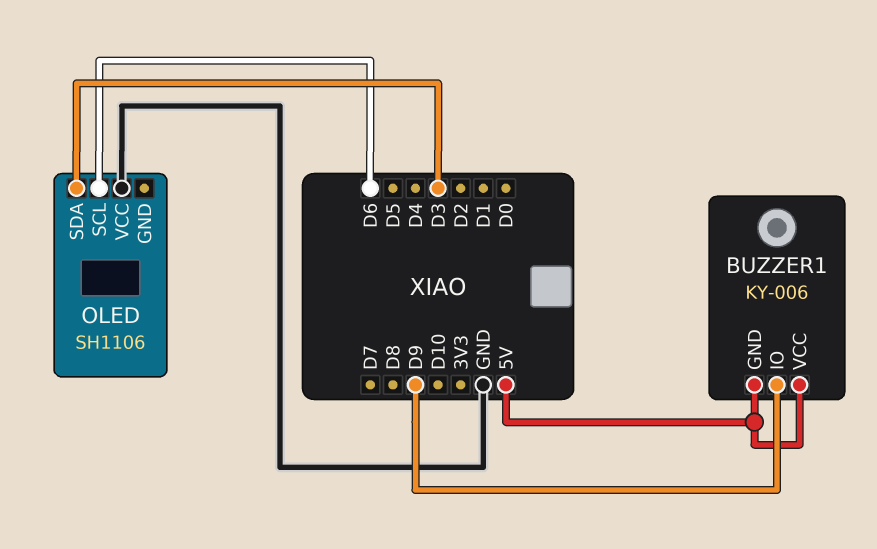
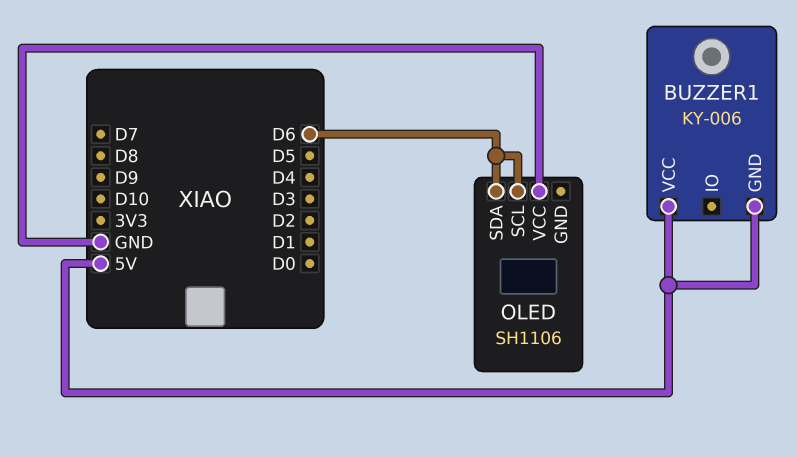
BUZZER1 pin IO: D9 -> none
OLED pin SDA: D3 -> D6

